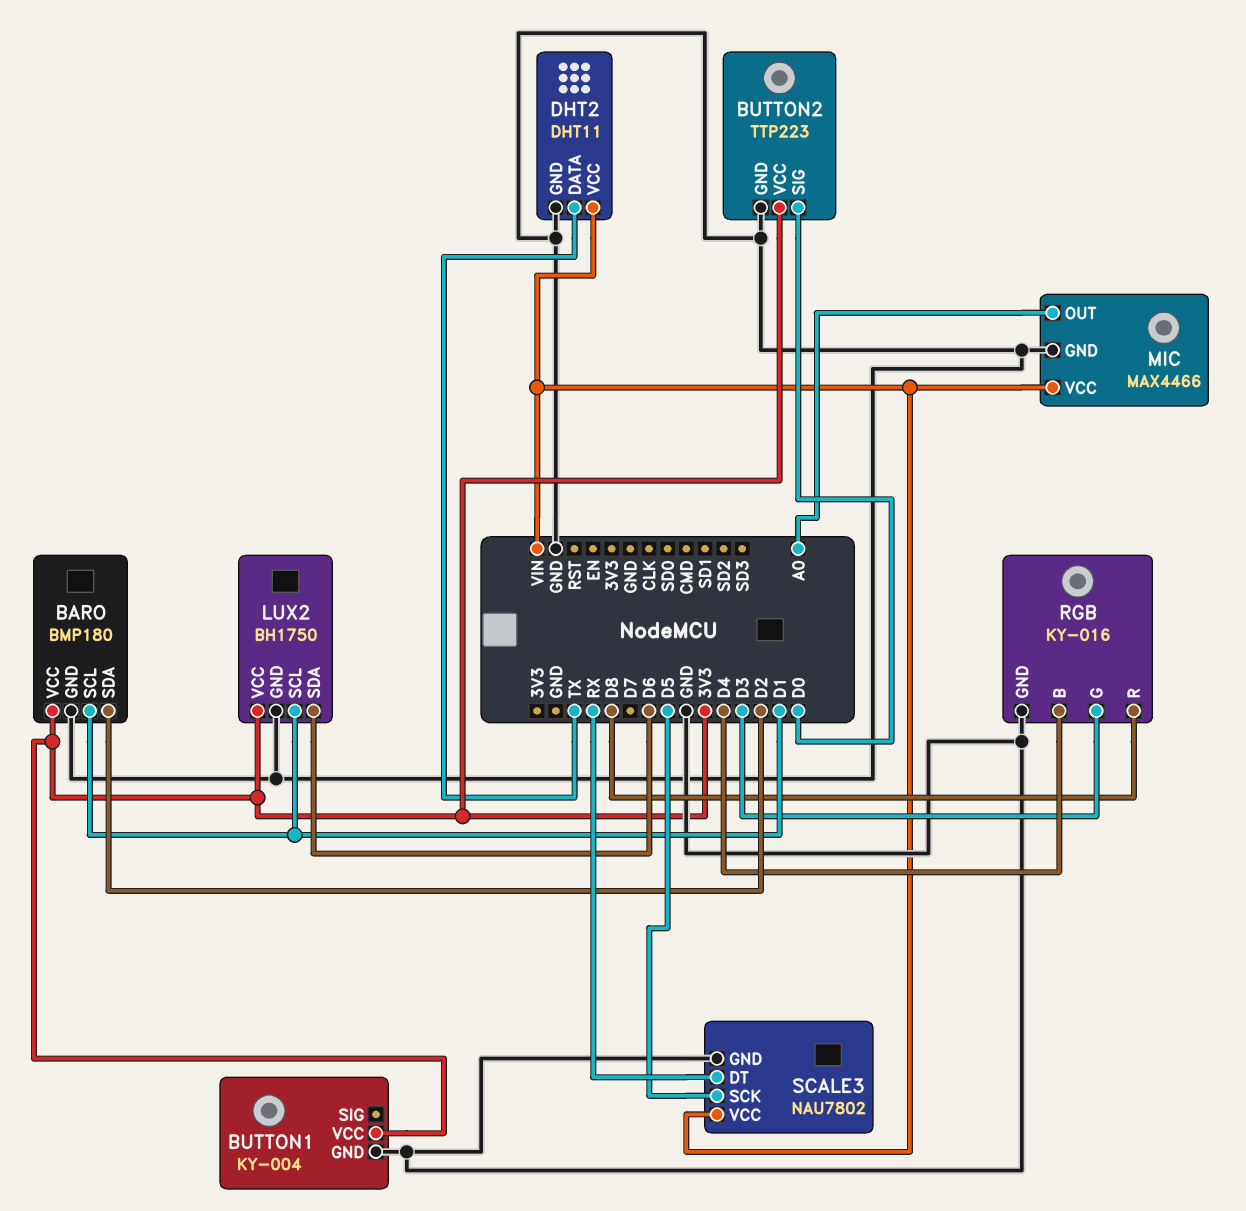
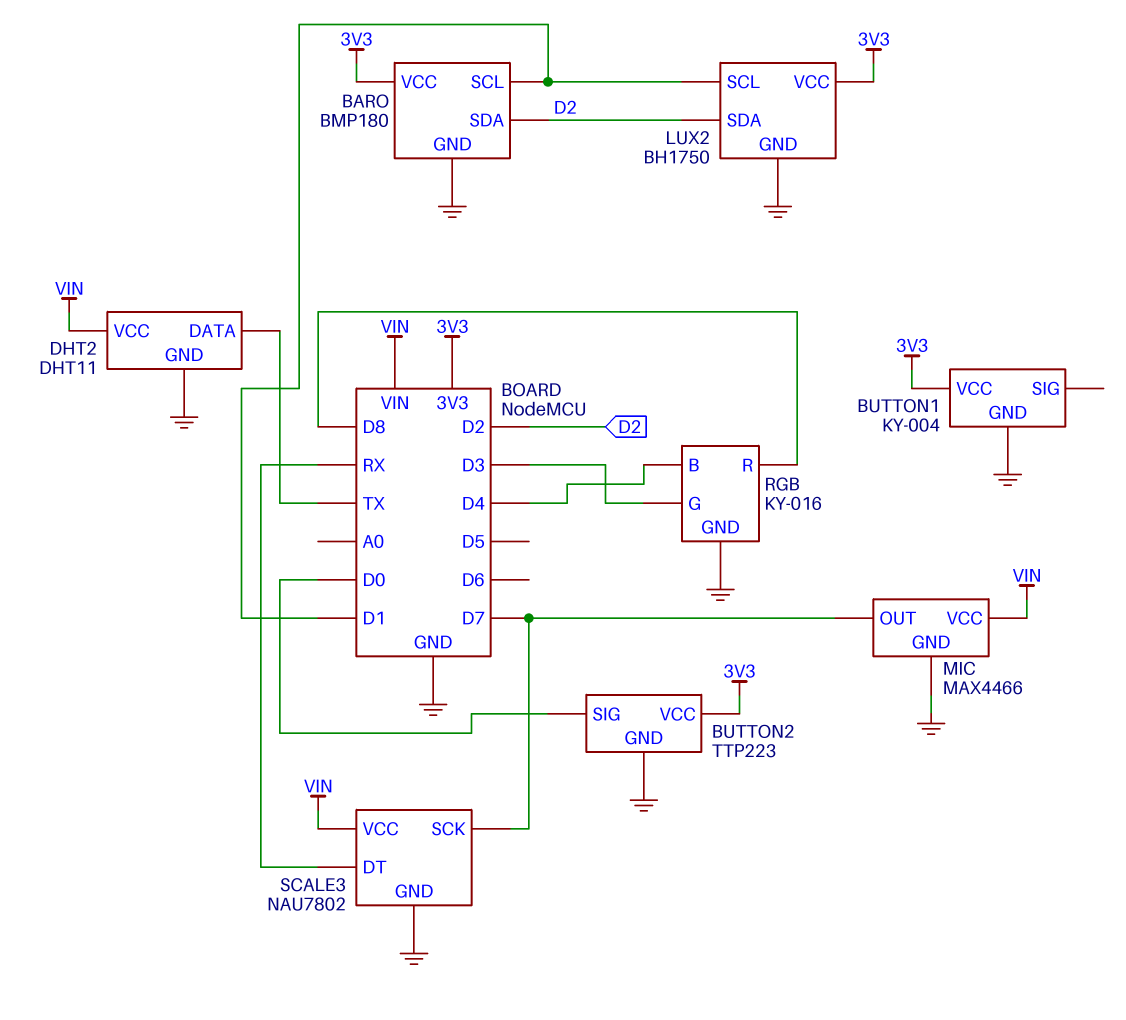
LUX2 pin SDA: D6 -> D2
MIC pin OUT: A0 -> D7
SCALE3 pin SCK: D5 -> D7

